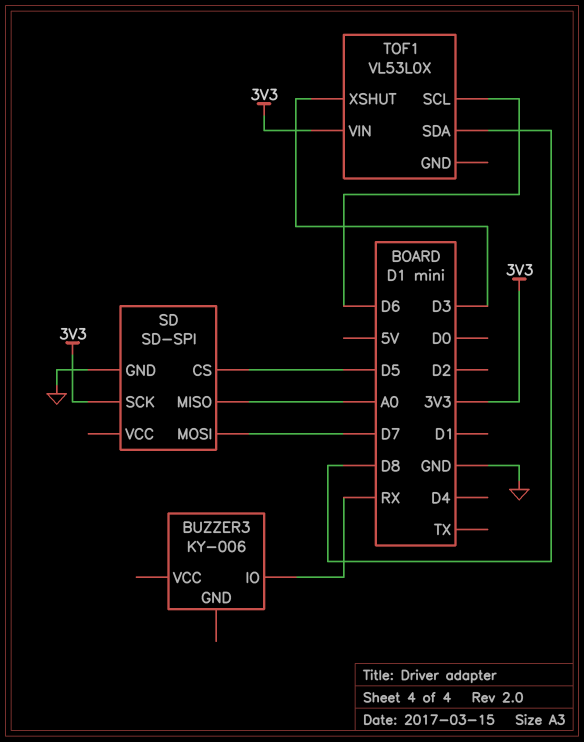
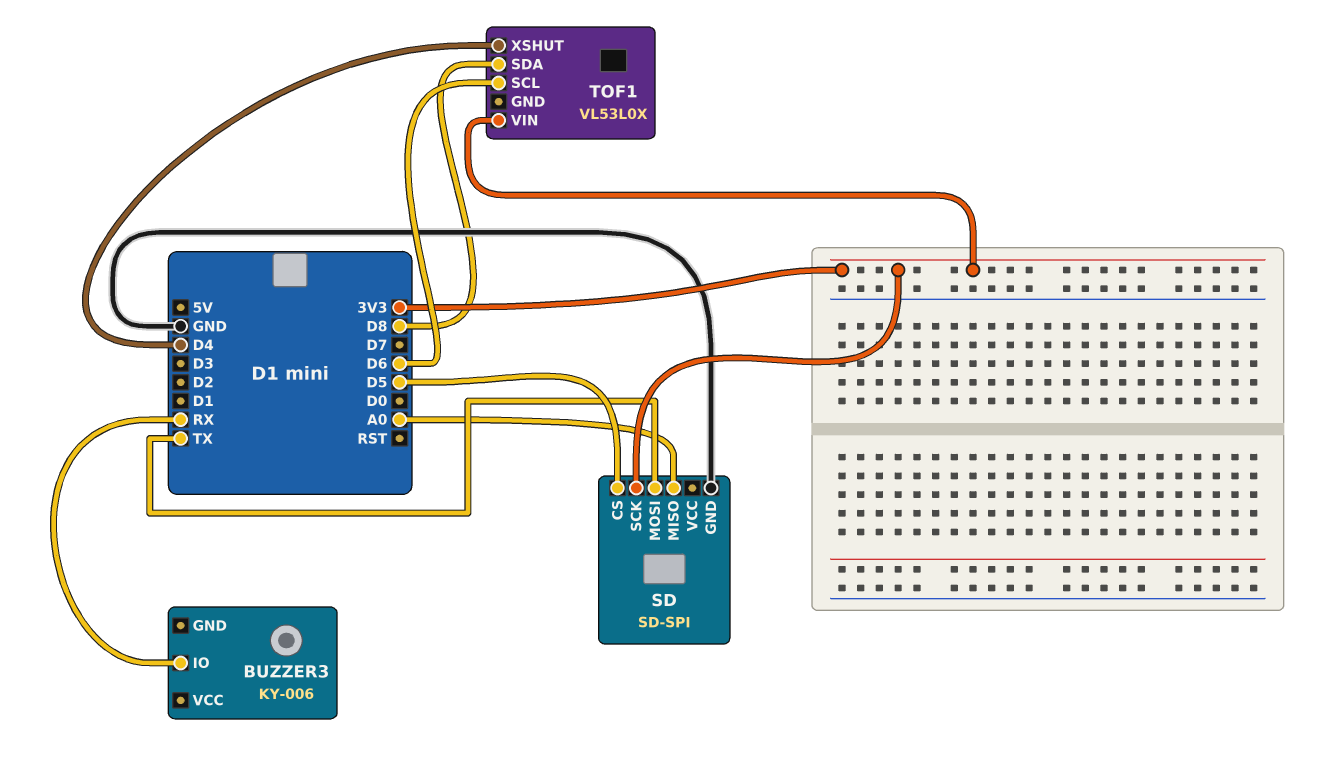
SD pin MOSI: D7 -> TX
TOF1 pin XSHUT: D3 -> D4

